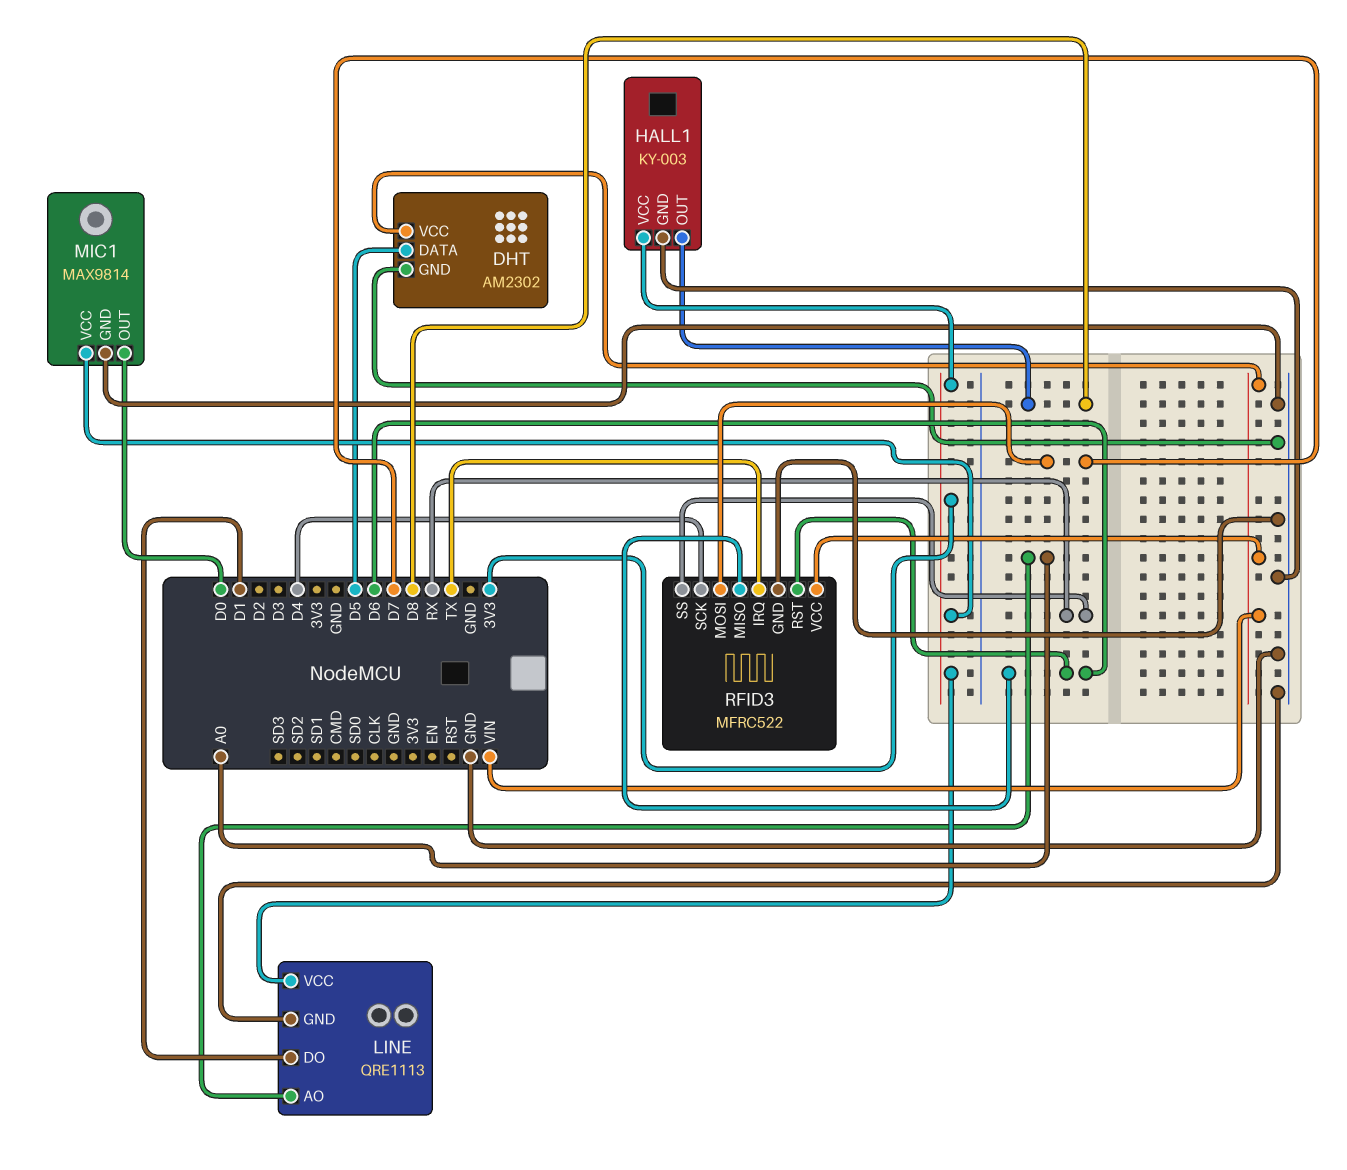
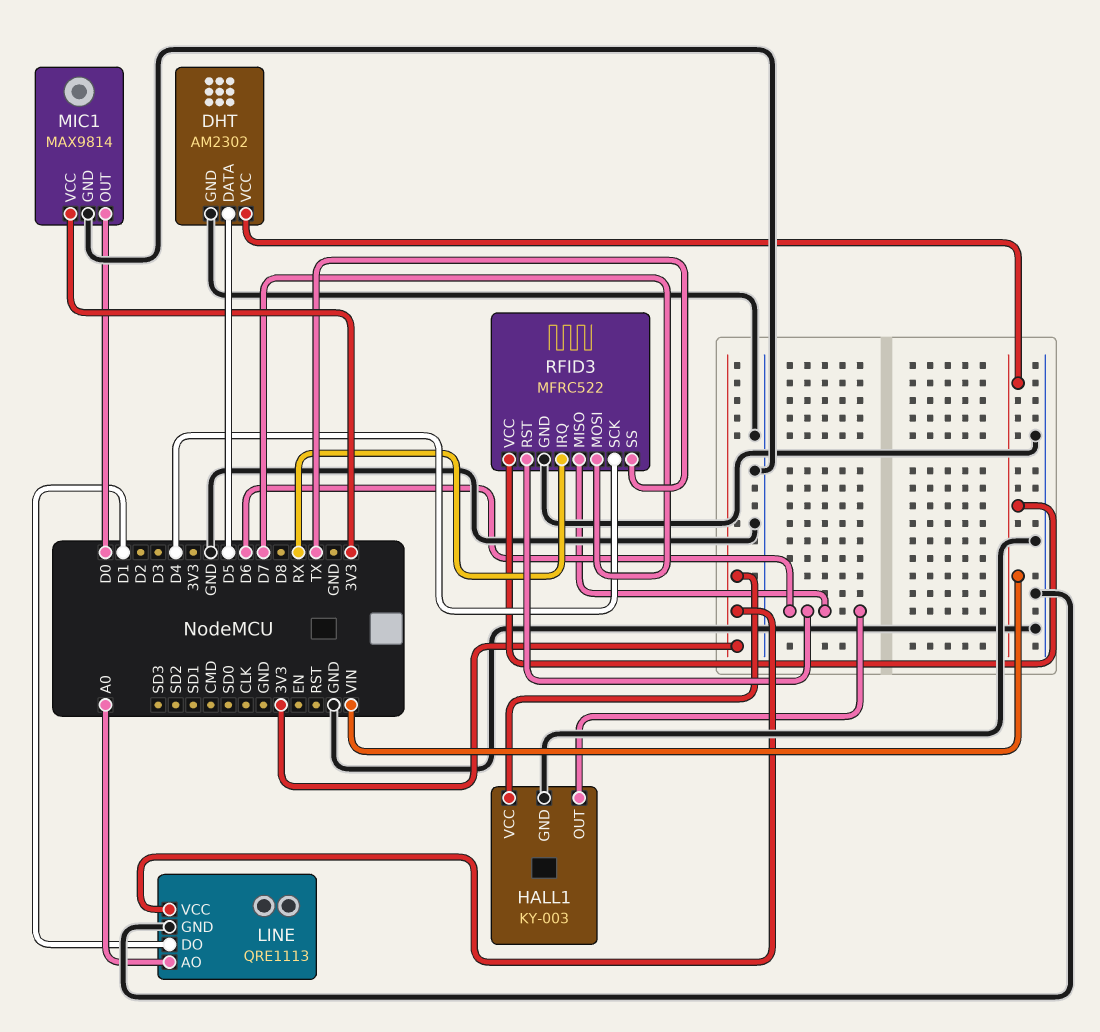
HALL1 pin OUT: D8 -> D6
RFID3 pin IRQ: TX -> RX
RFID3 pin SS: RX -> TX

